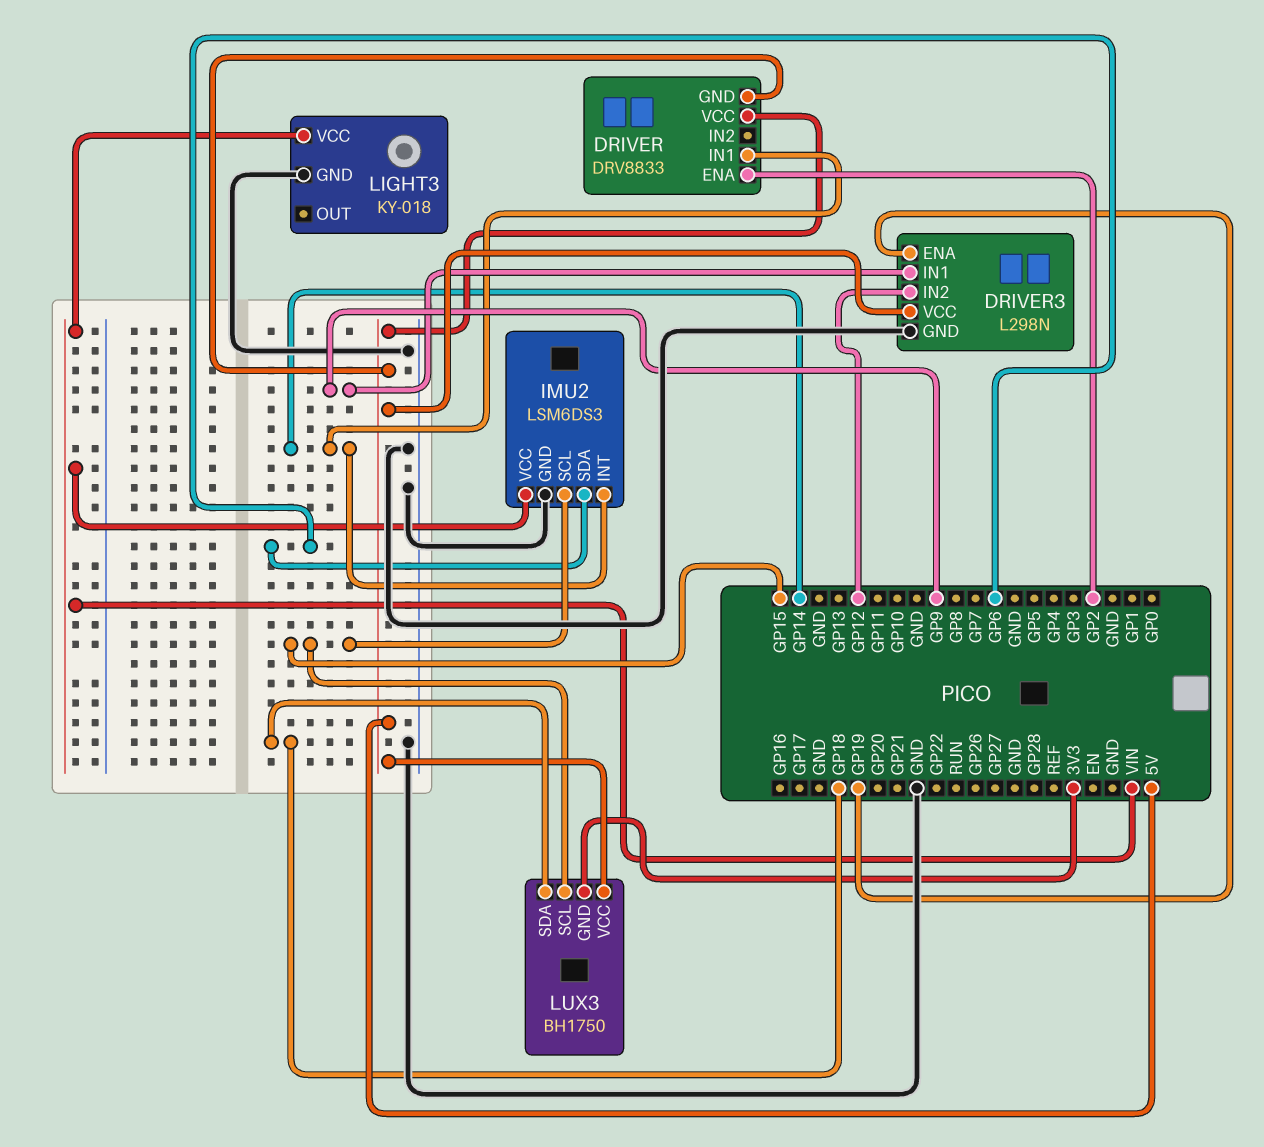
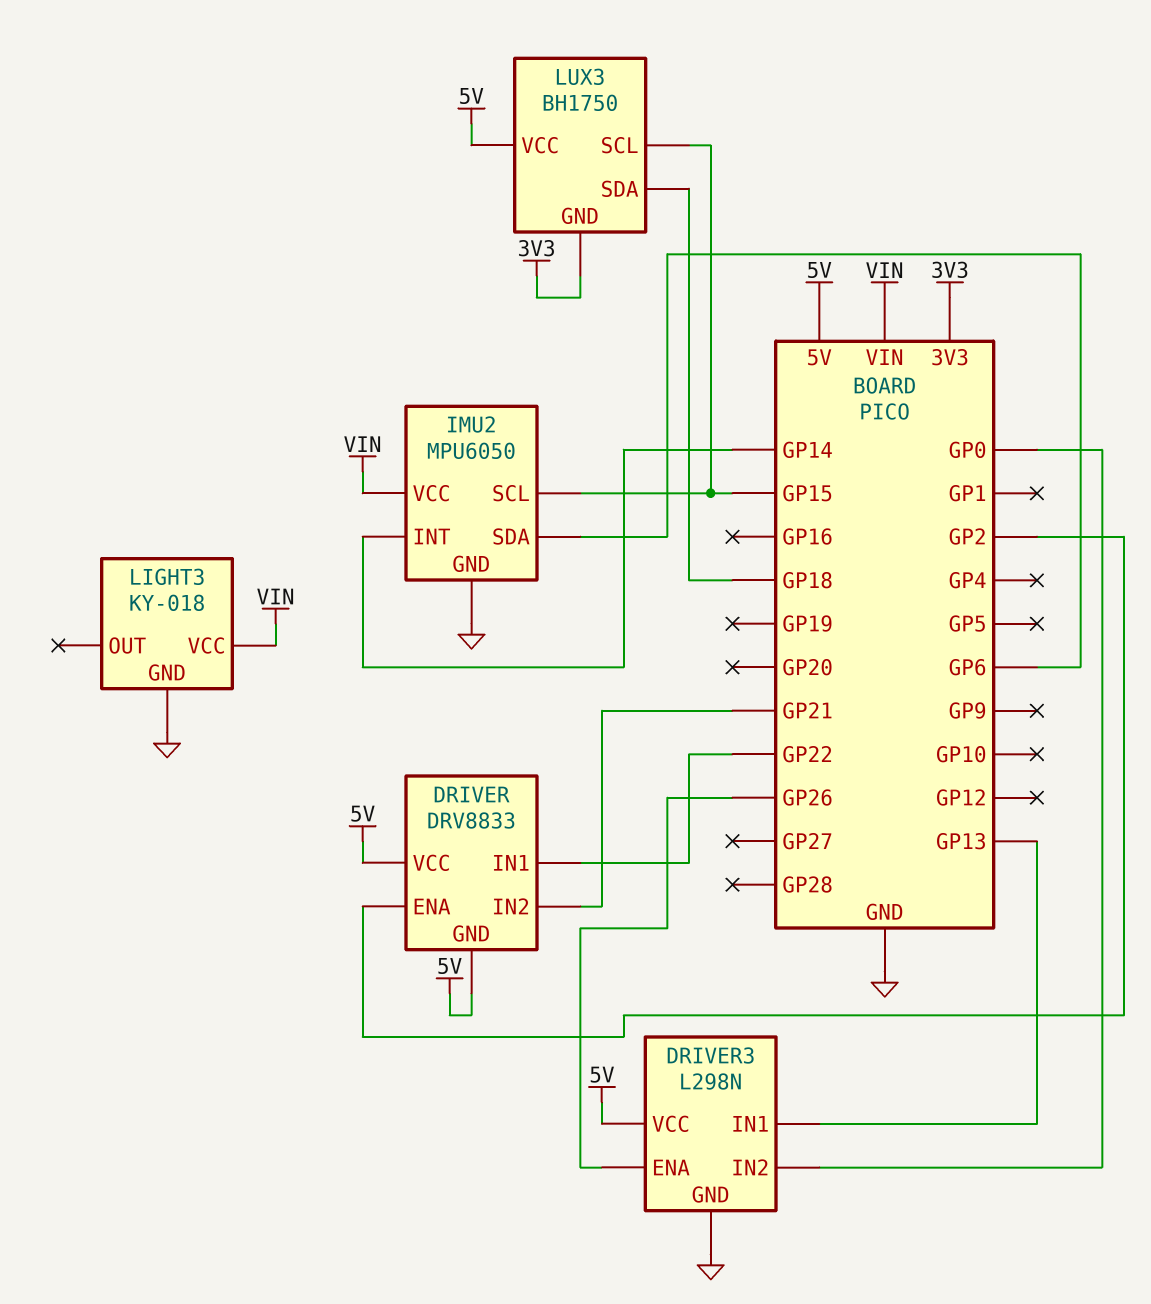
DRIVER pin IN1: GP14 -> GP22
DRIVER pin IN2: none -> GP21
DRIVER3 pin ENA: GP19 -> GP26
DRIVER3 pin IN1: GP9 -> GP13
DRIVER3 pin IN2: GP12 -> GP0
IMU2: LSM6DS3 -> MPU6050

